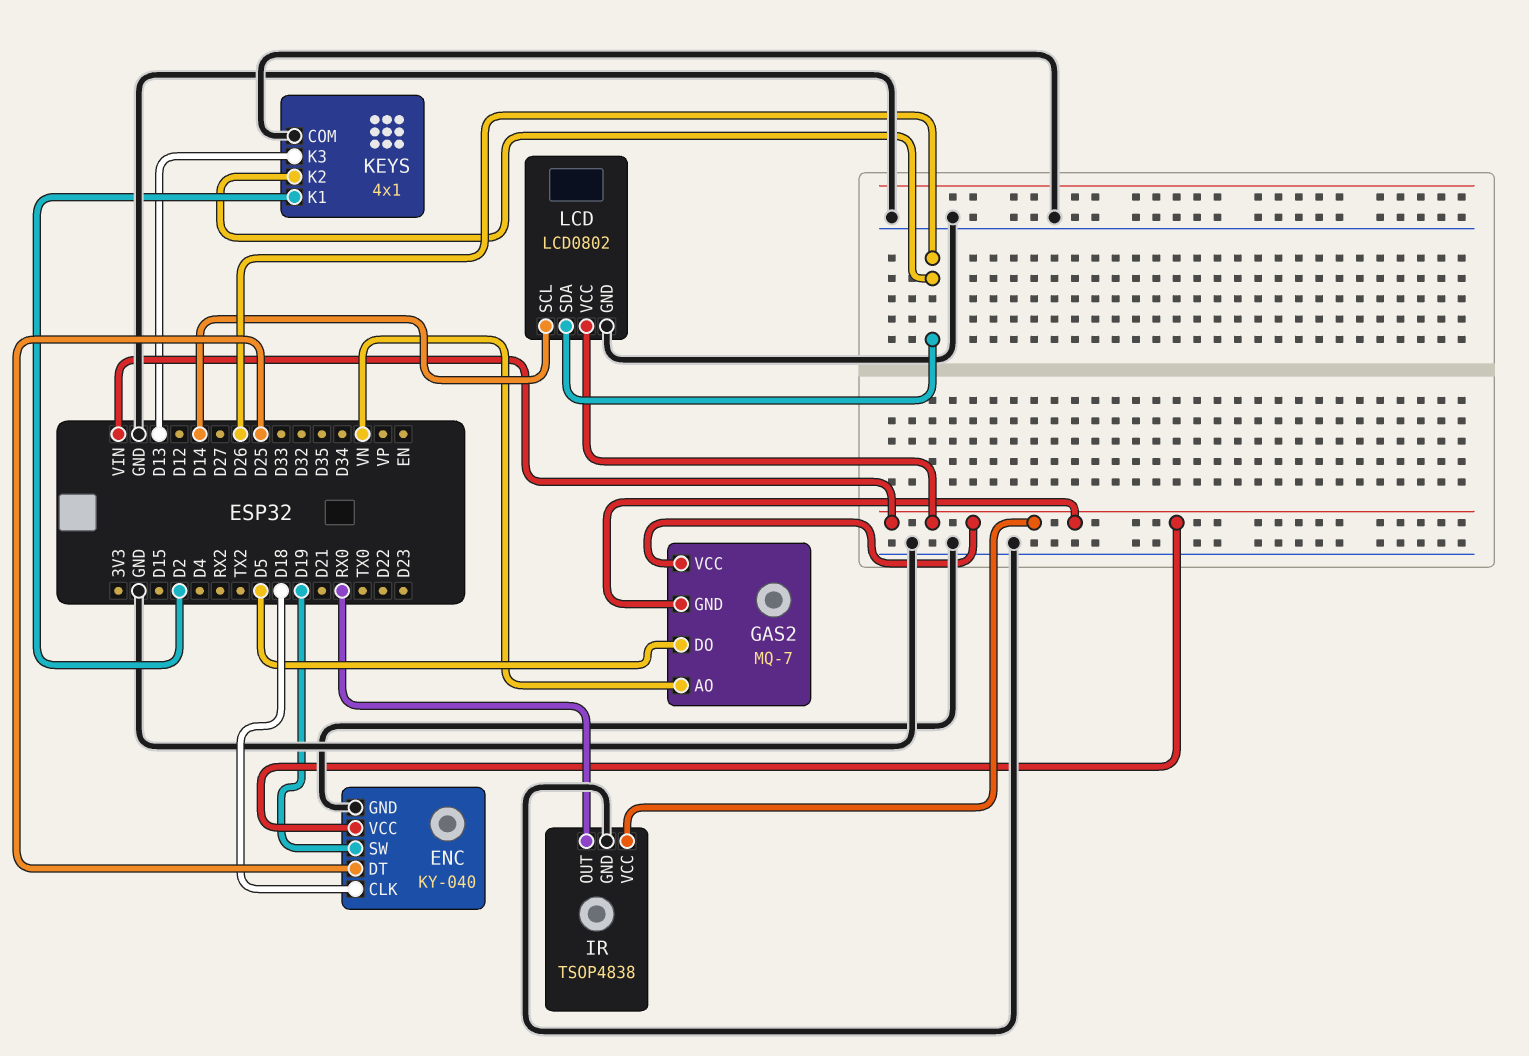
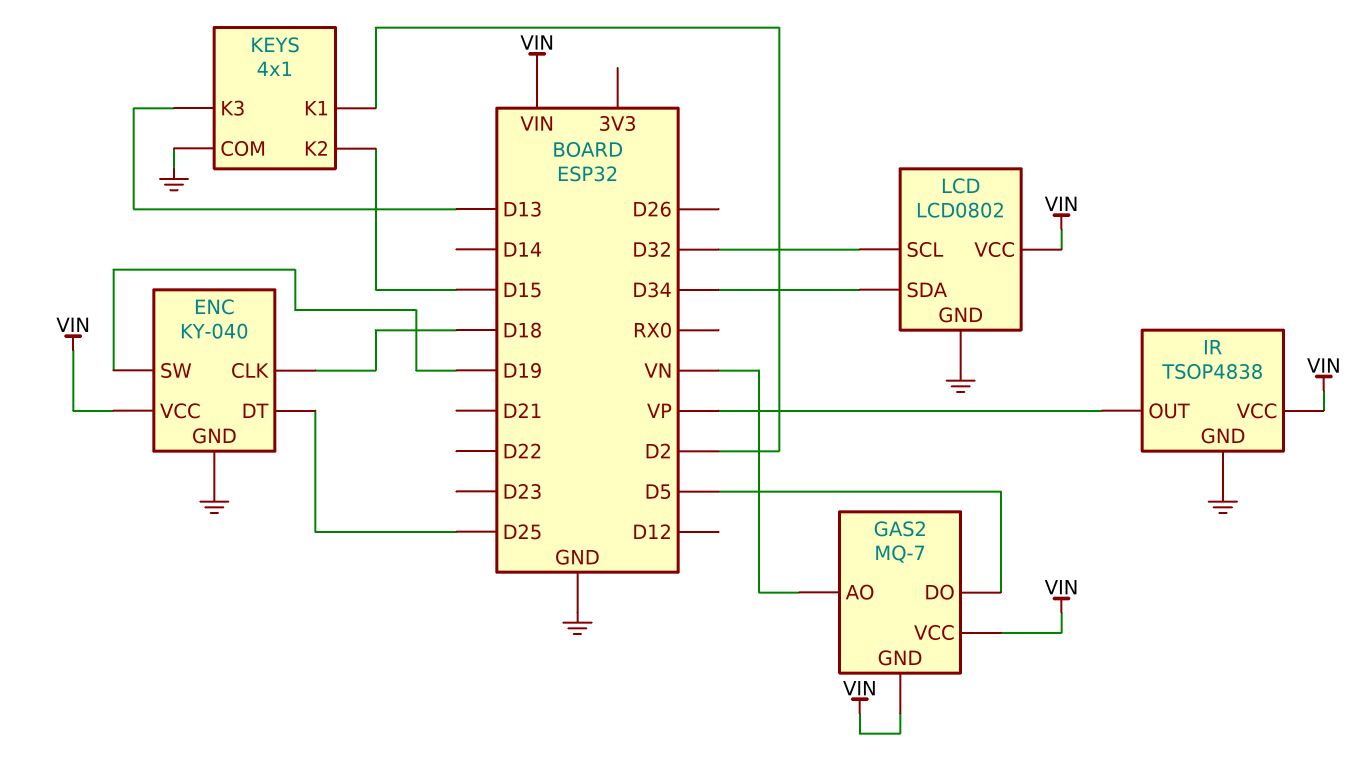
IR pin OUT: RX0 -> VP
KEYS pin K2: D26 -> D15
LCD pin SCL: D14 -> D32
LCD pin SDA: D26 -> D34

